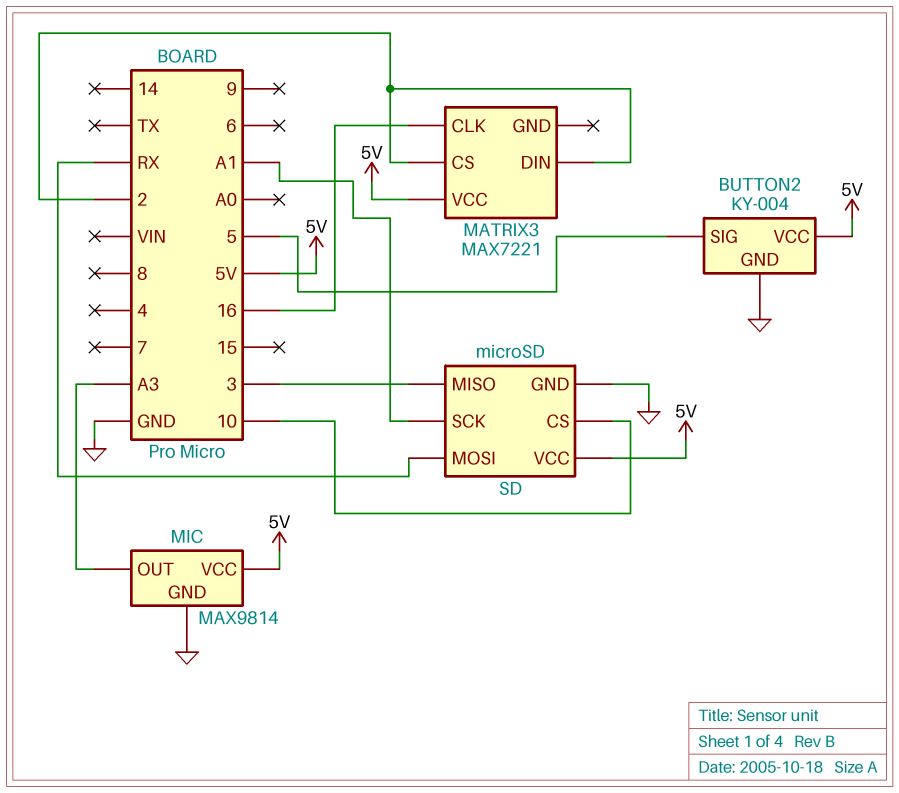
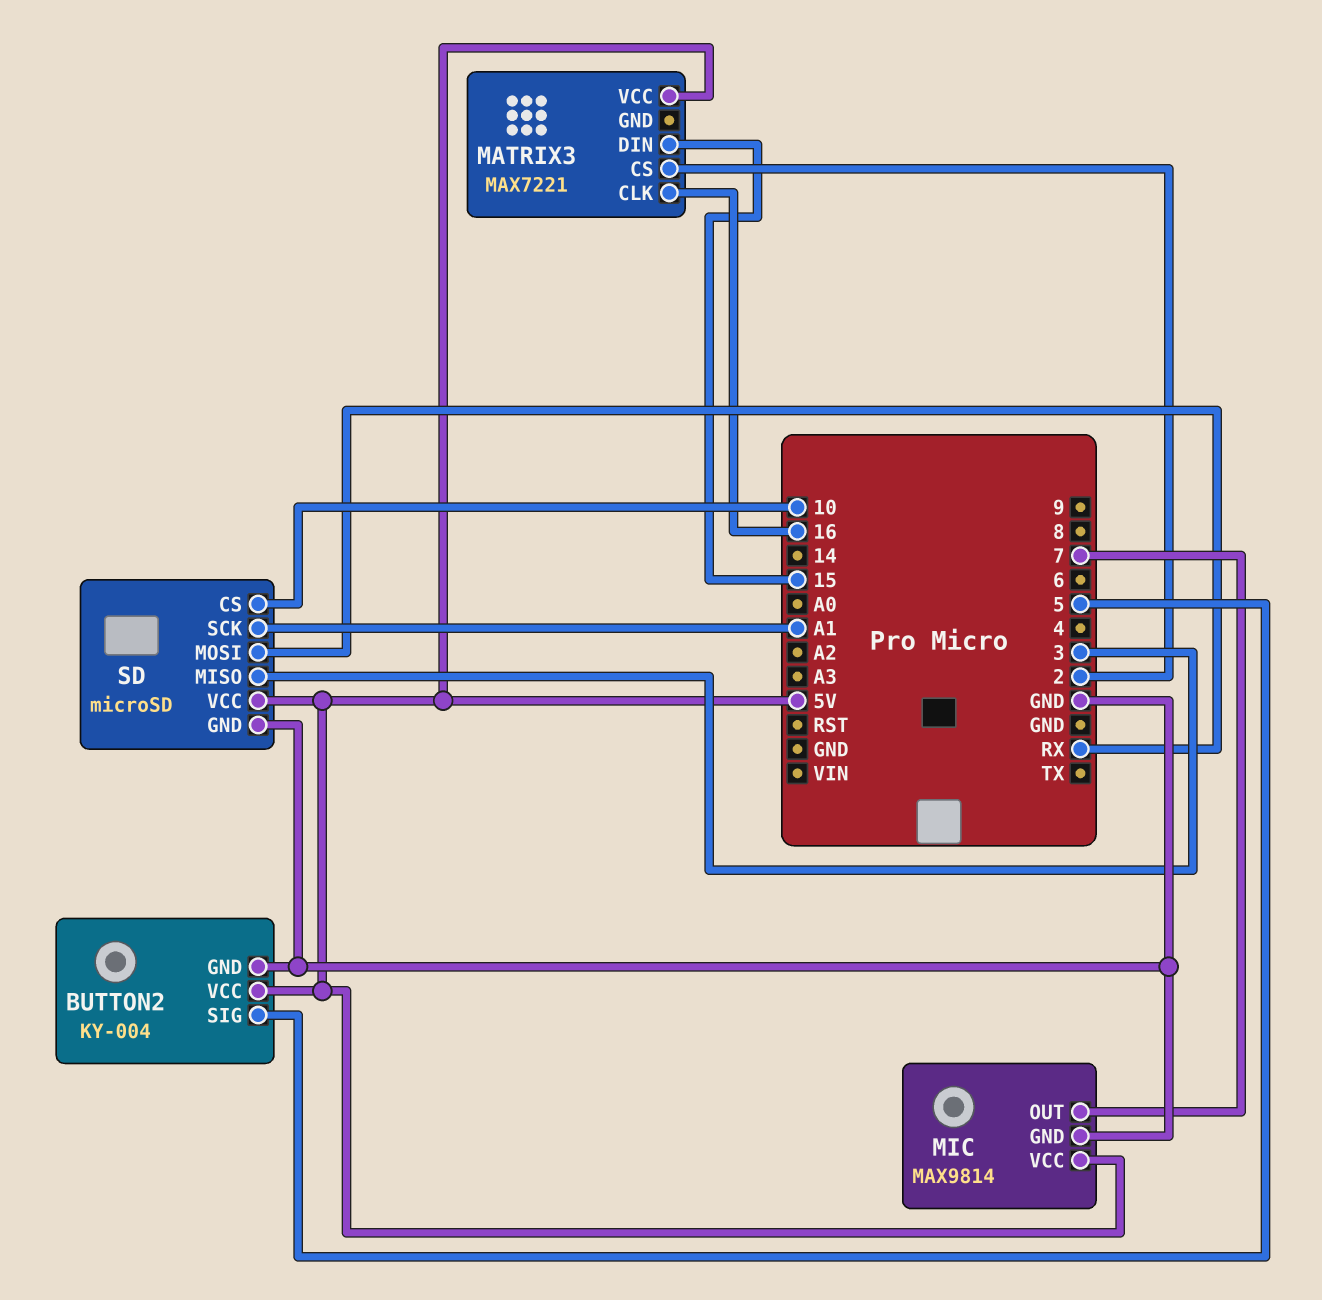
MATRIX3 pin DIN: 2 -> 15
MIC pin OUT: A3 -> 7

